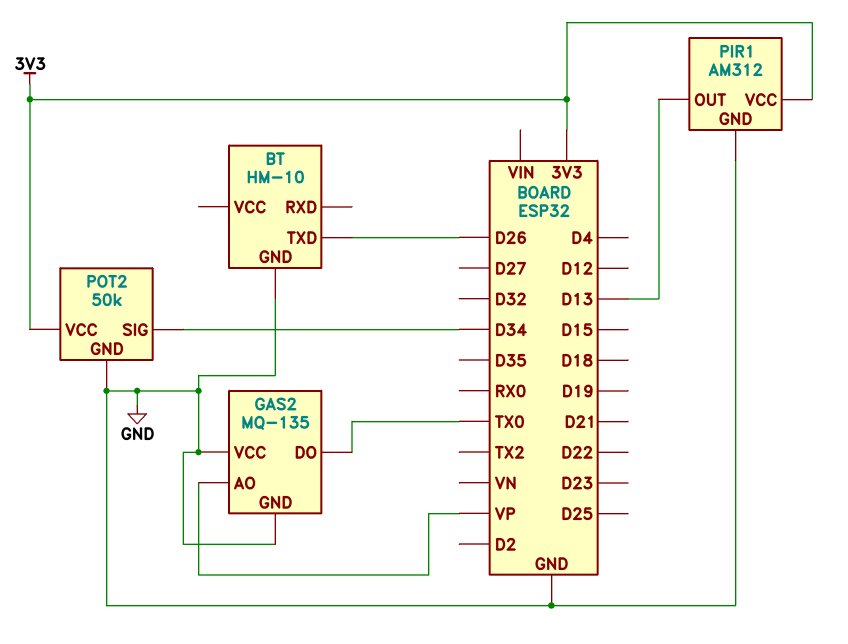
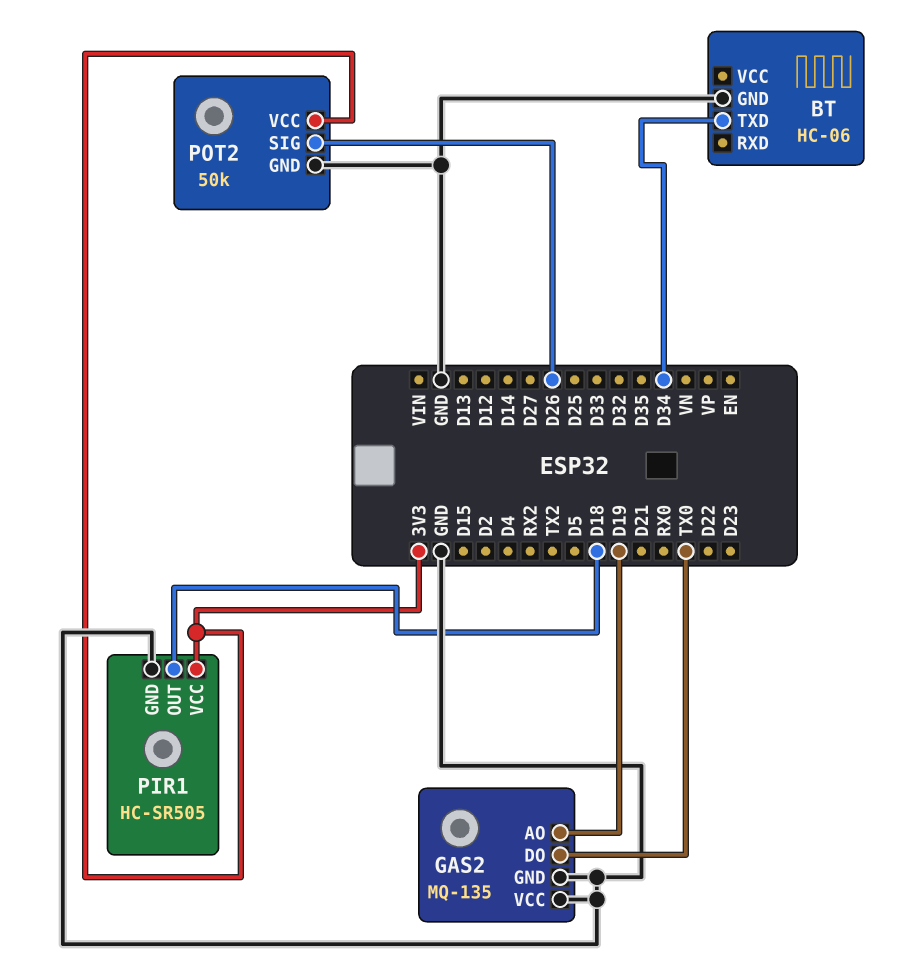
BT: HM-10 -> HC-06
BT pin TXD: D26 -> D34
GAS2 pin AO: VP -> D19
PIR1: AM312 -> HC-SR505
PIR1 pin OUT: D13 -> D18
POT2 pin SIG: D34 -> D26

